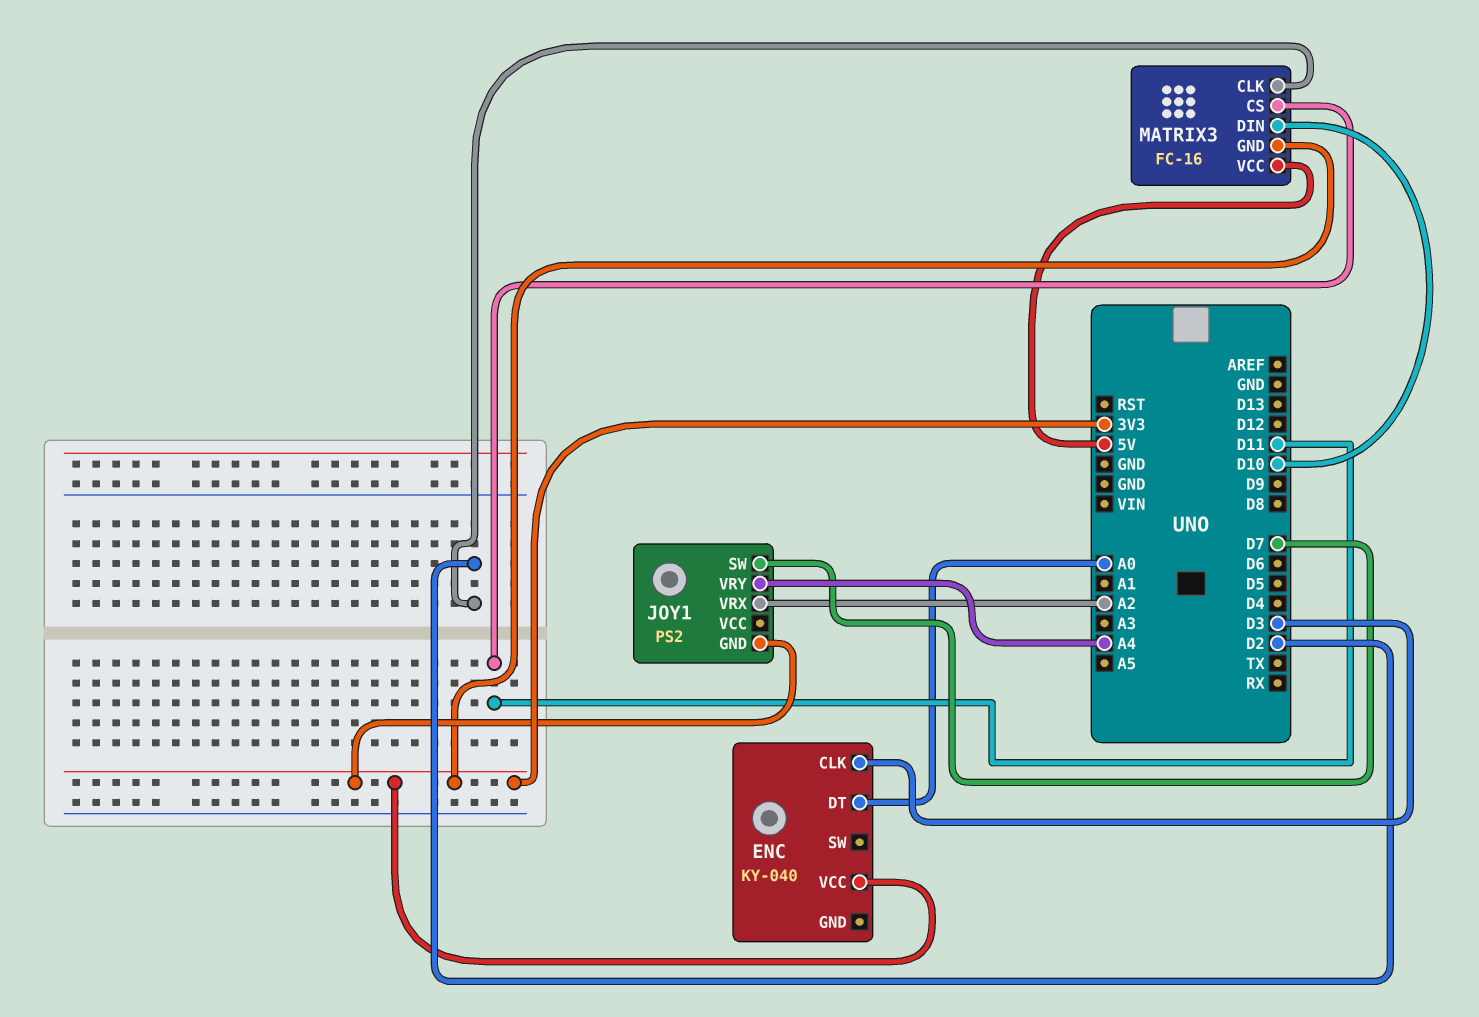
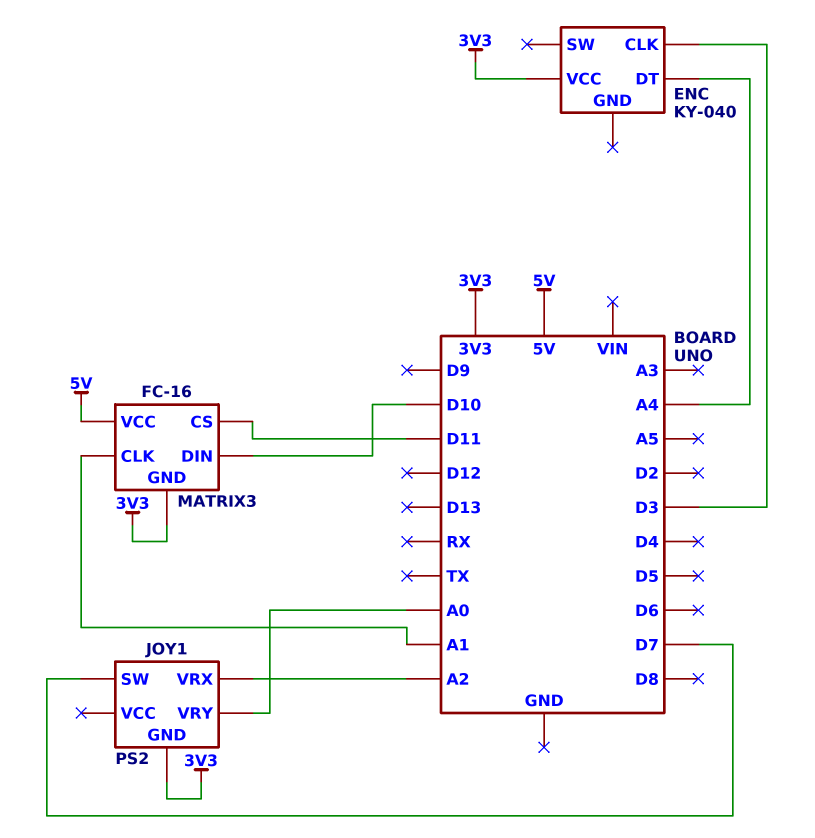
ENC pin DT: A0 -> A4
JOY1 pin VRY: A4 -> A0
MATRIX3 pin CLK: D2 -> A1

